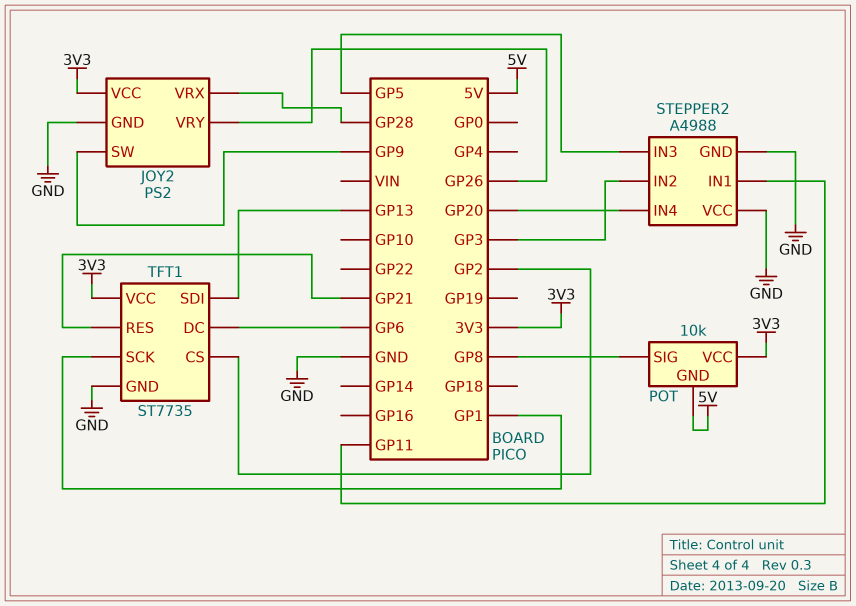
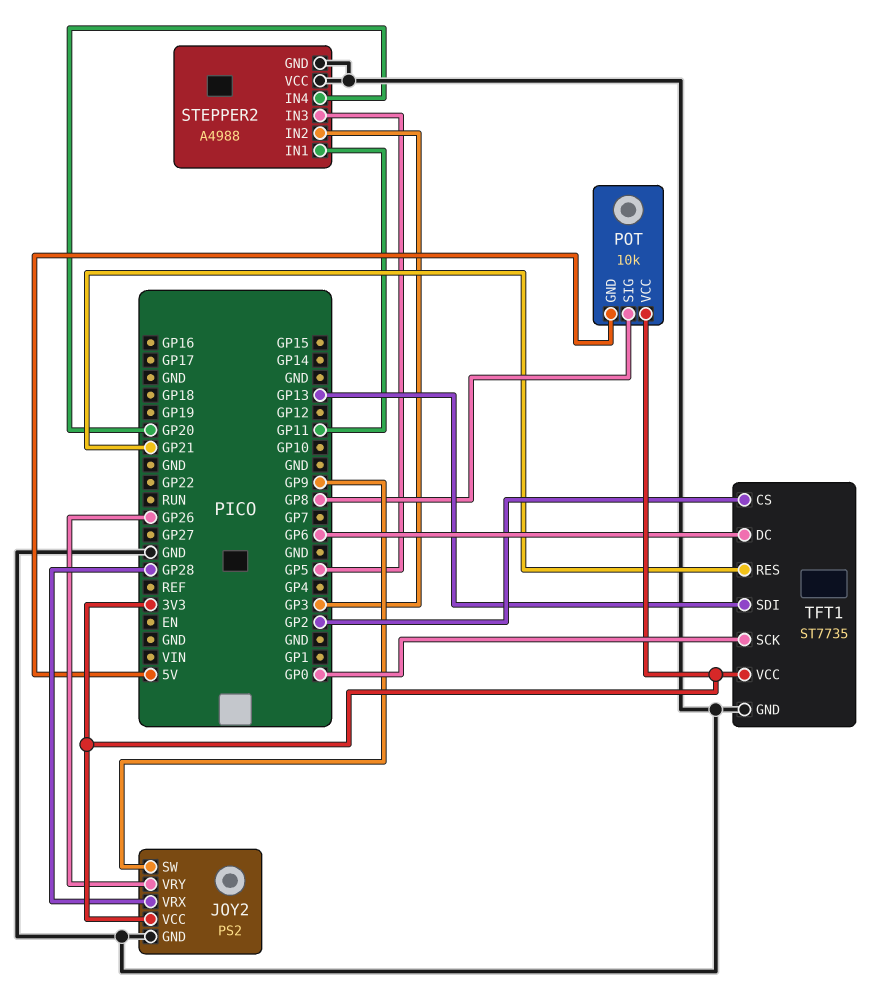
TFT1 pin SCK: GP1 -> GP0

